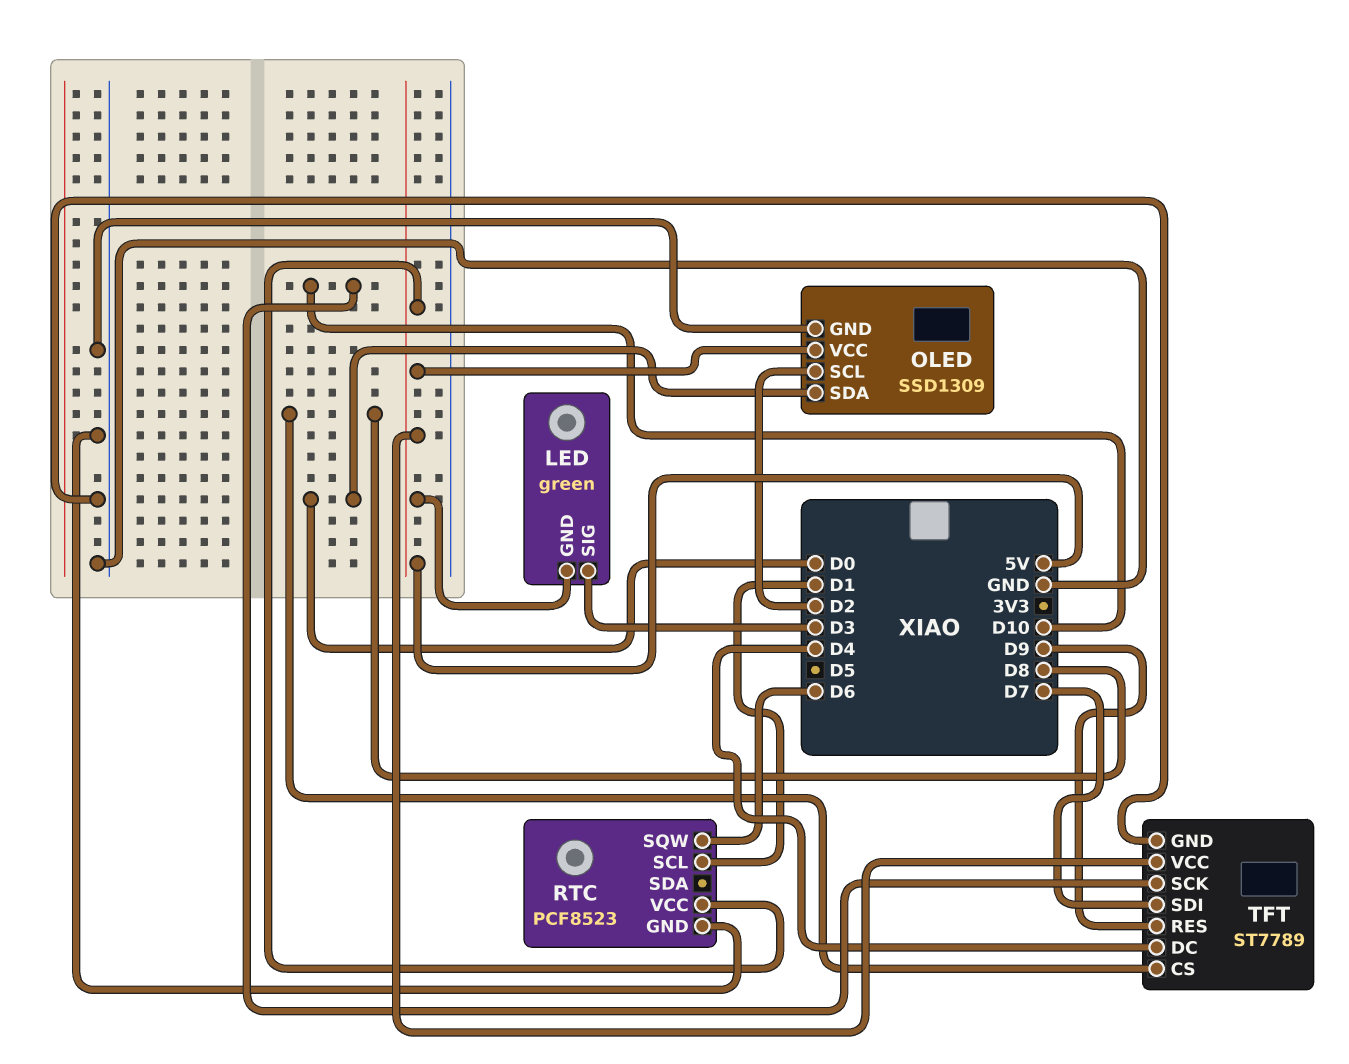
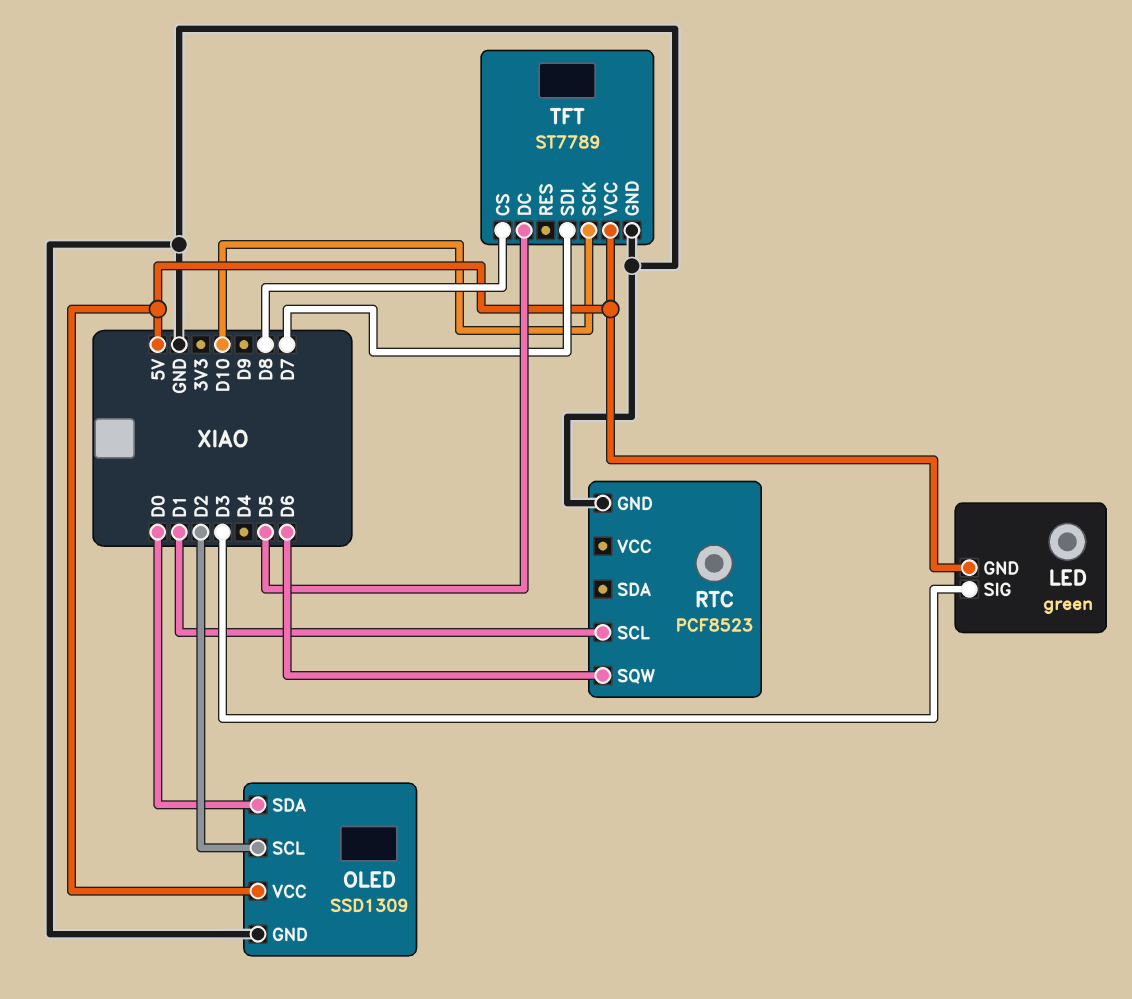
RTC pin VCC: 5V -> none
TFT pin DC: D4 -> D5
TFT pin RES: D9 -> none

